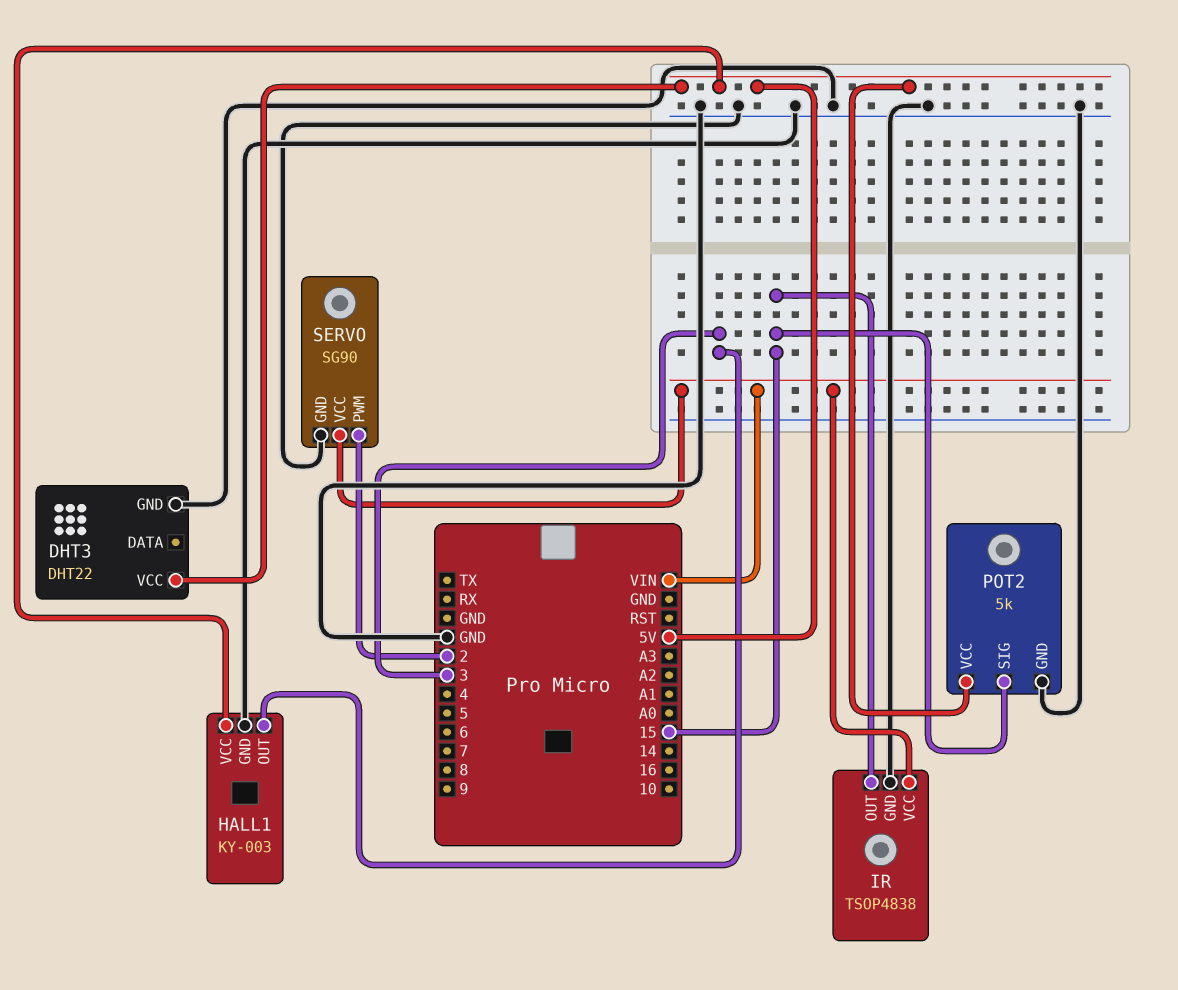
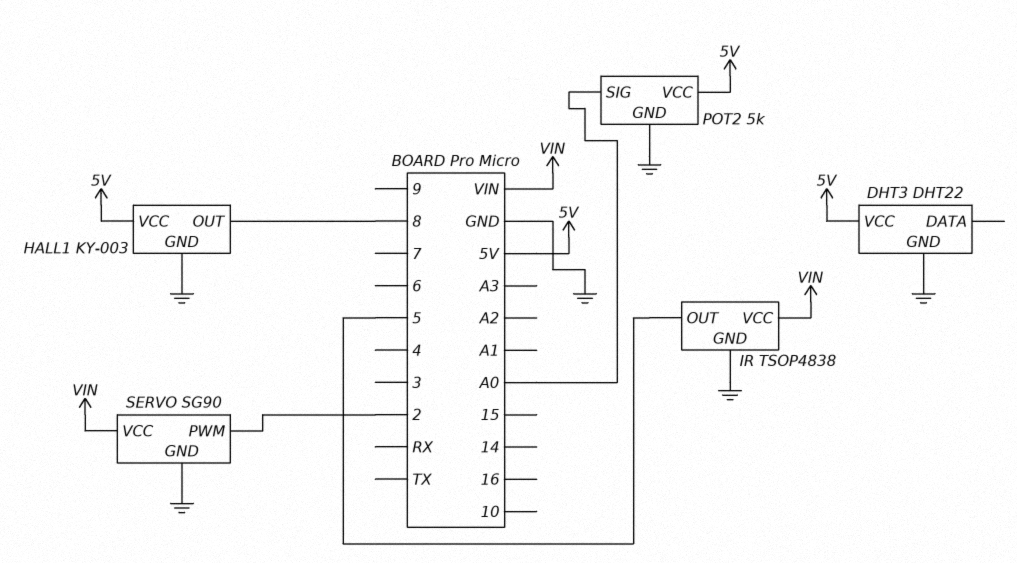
HALL1 pin OUT: 3 -> 8
IR pin OUT: 15 -> 5
POT2 pin SIG: 15 -> A0

